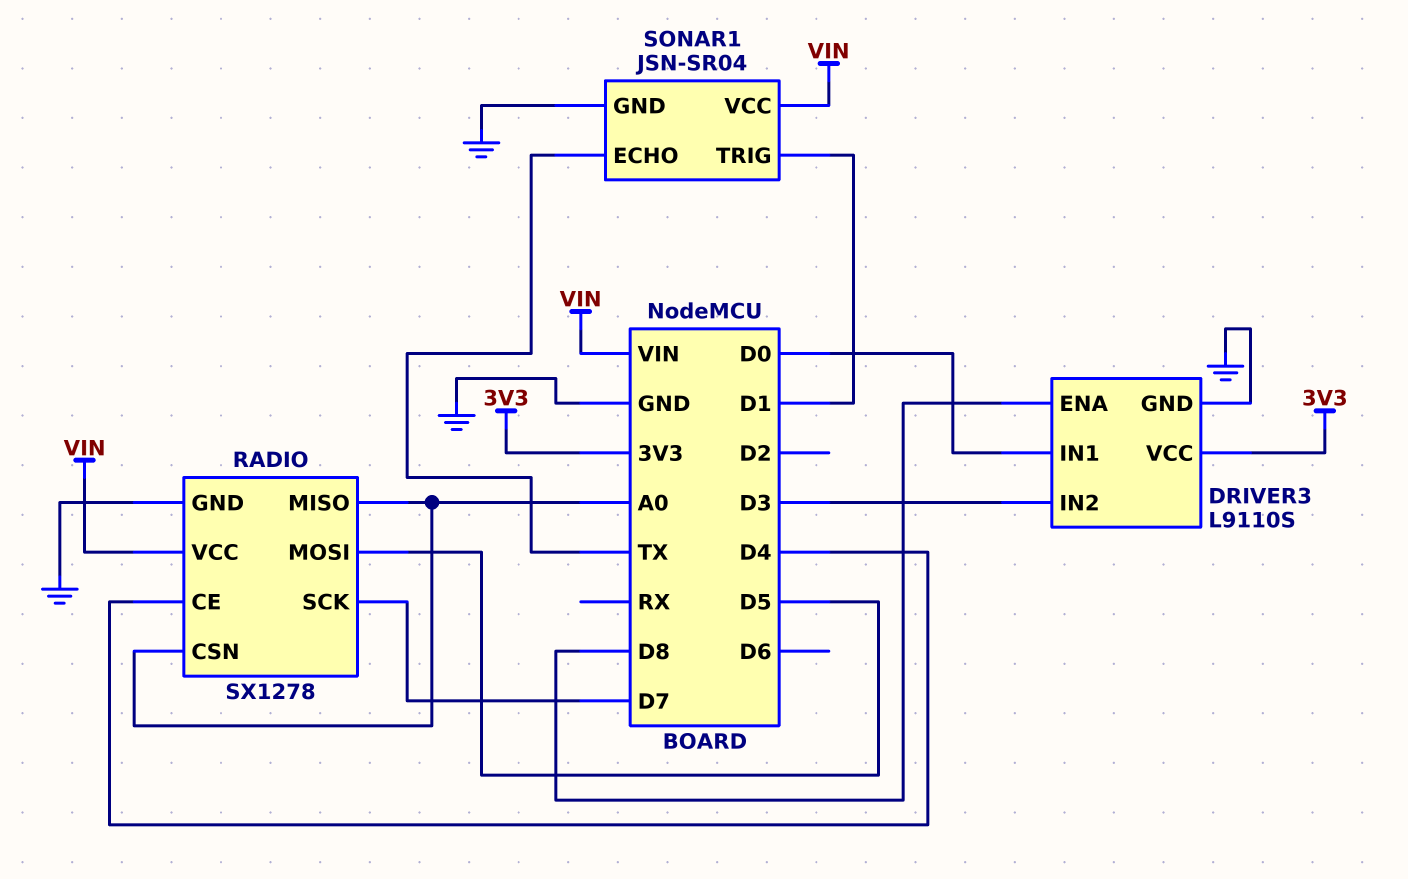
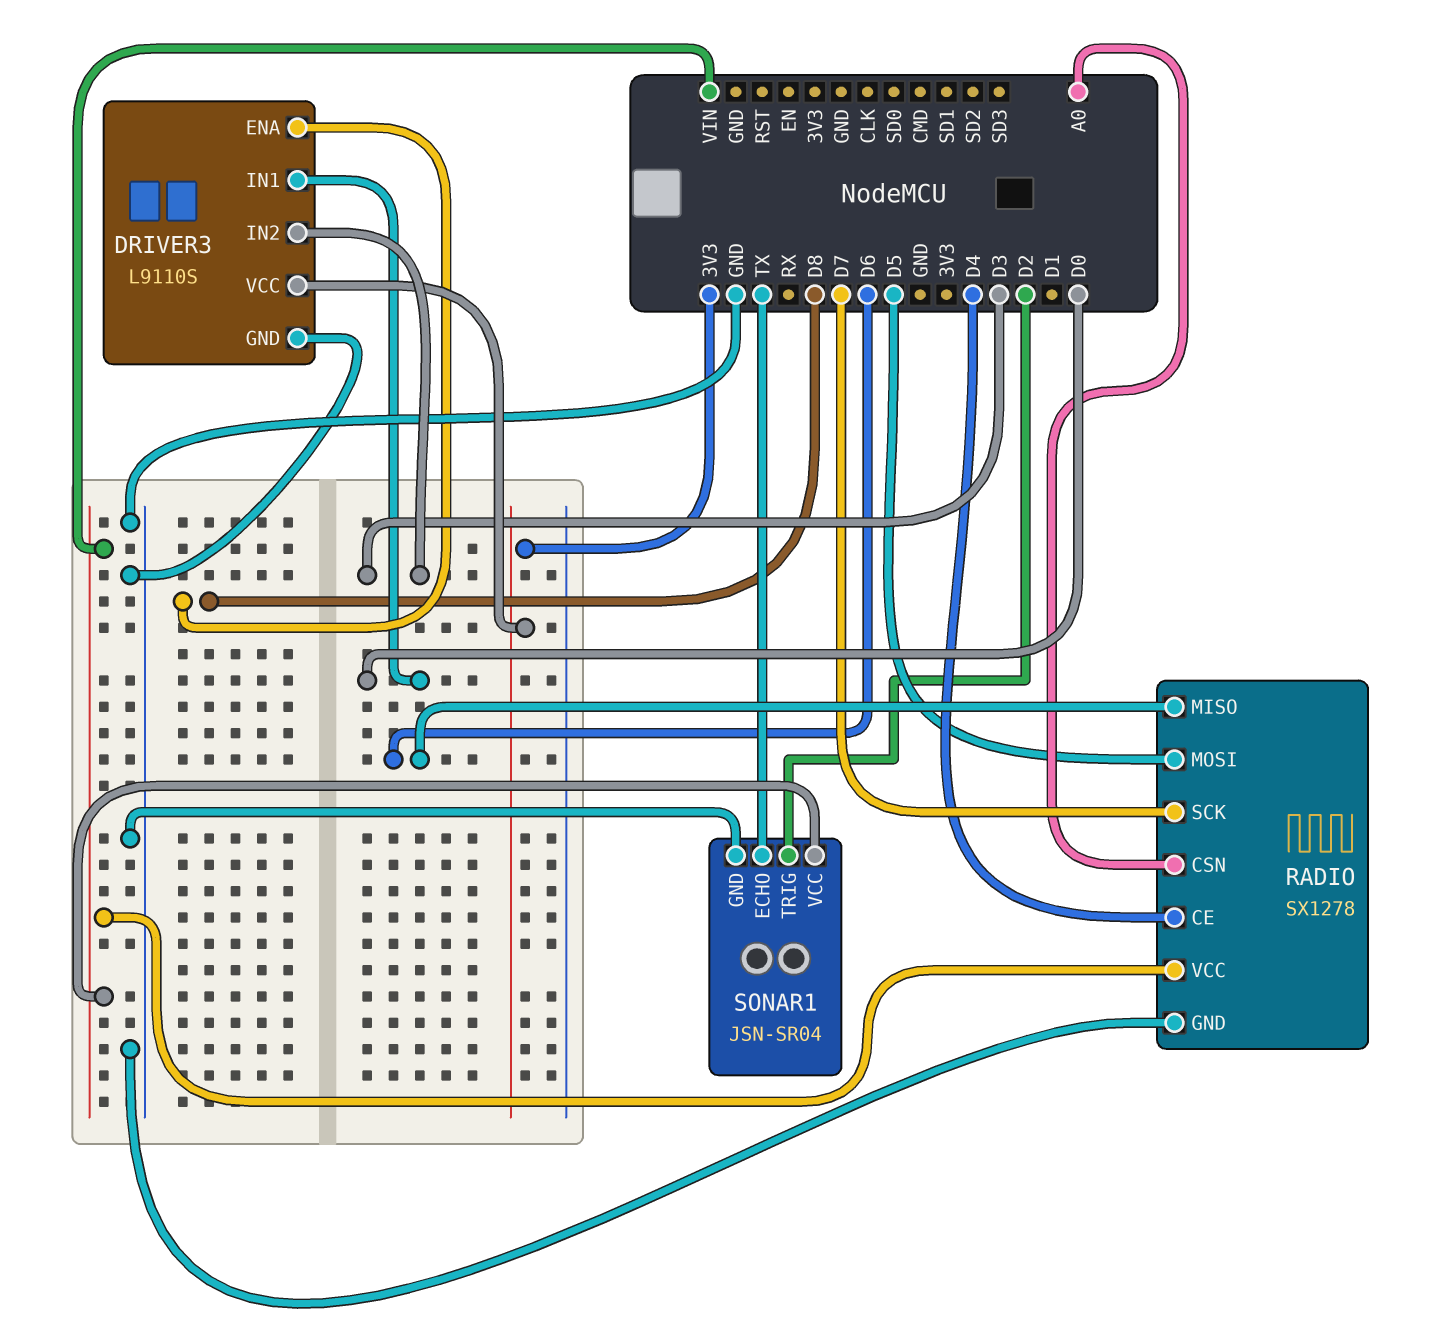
RADIO pin MISO: A0 -> D6
SONAR1 pin TRIG: D1 -> D2

